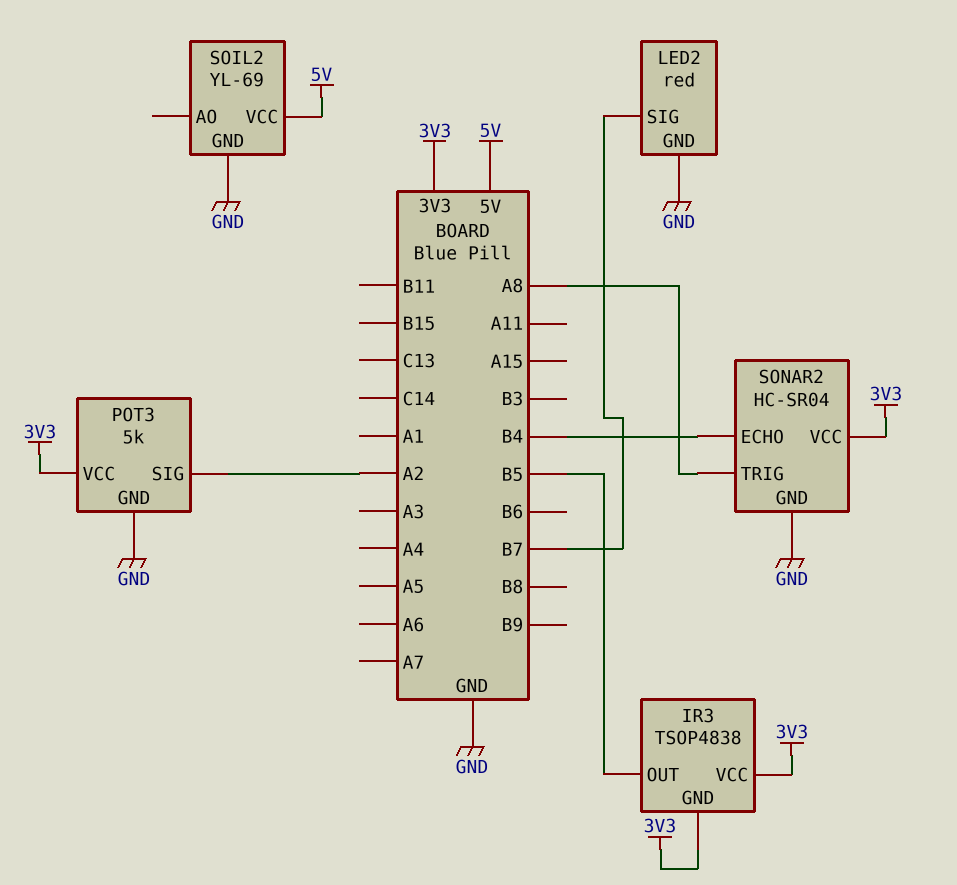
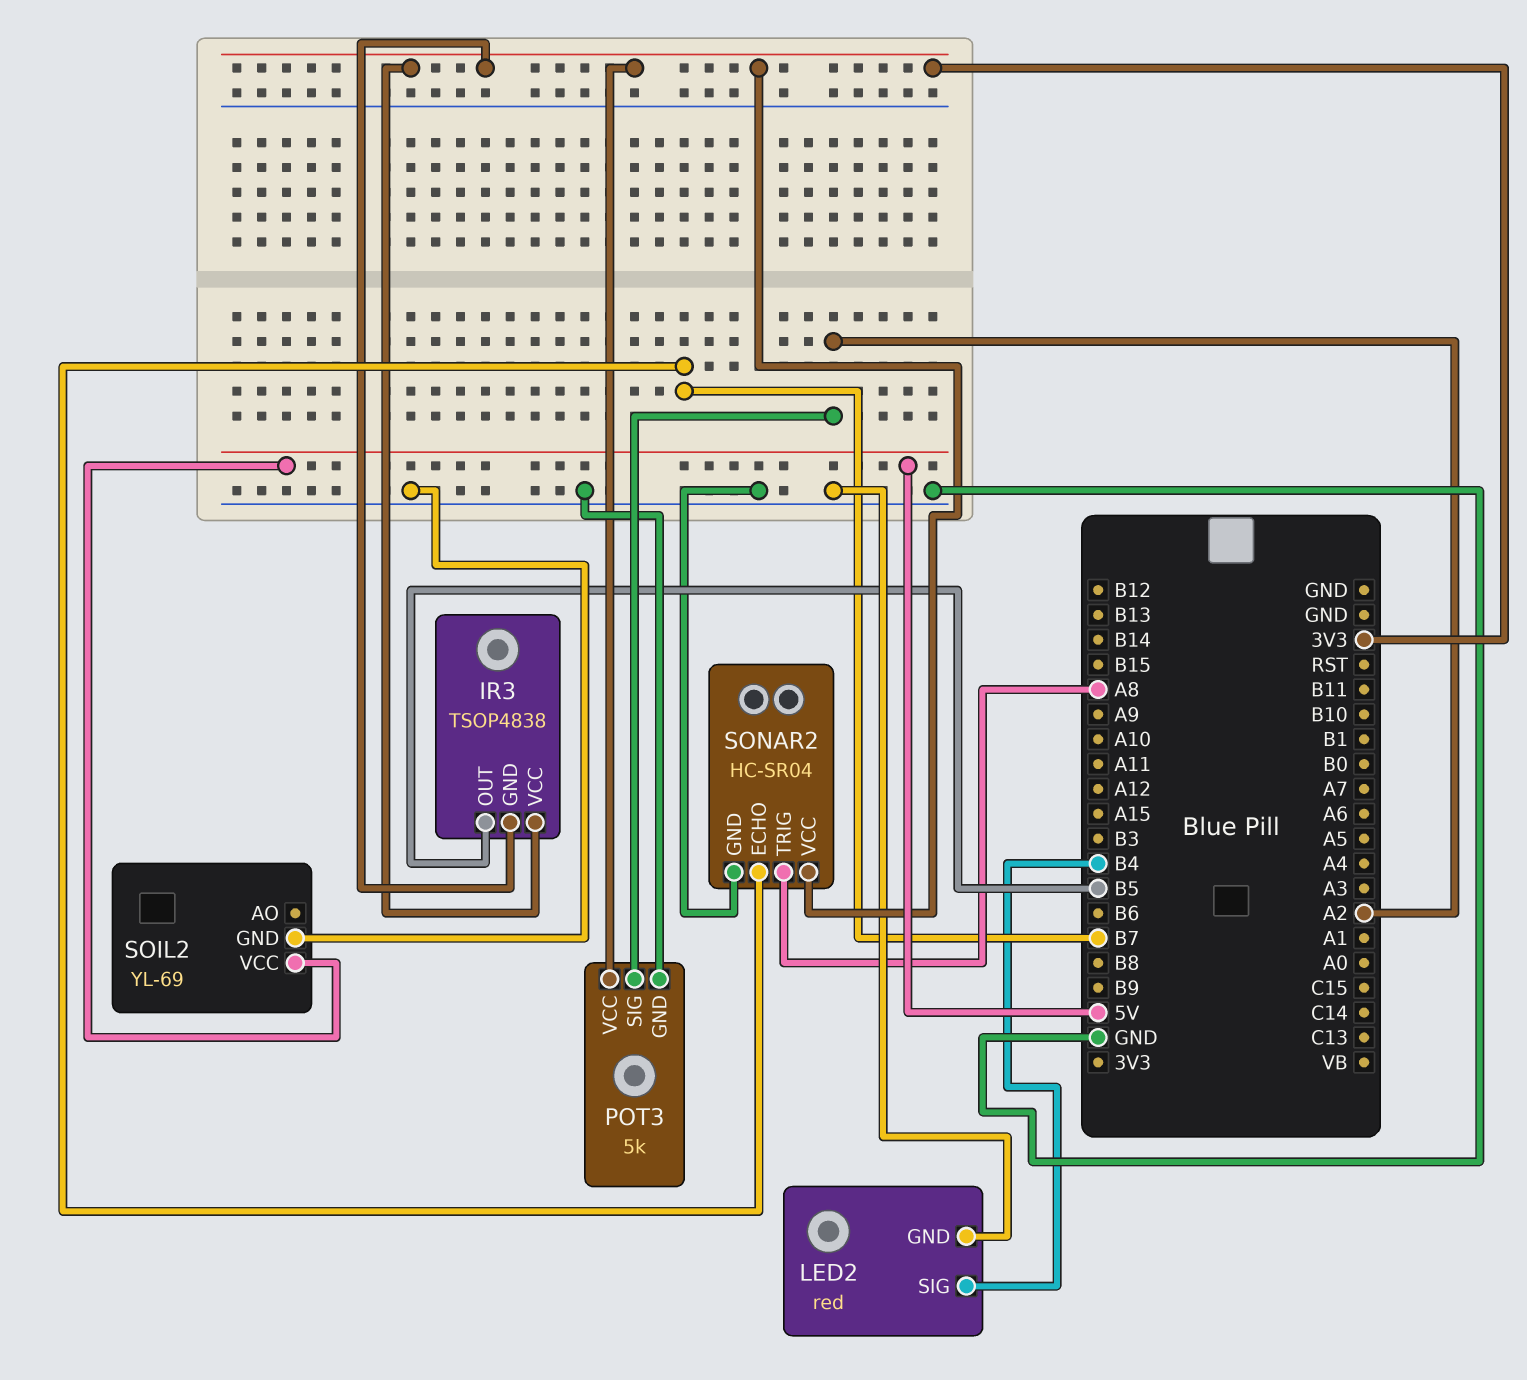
LED2 pin SIG: B7 -> B4
SONAR2 pin ECHO: B4 -> B7

